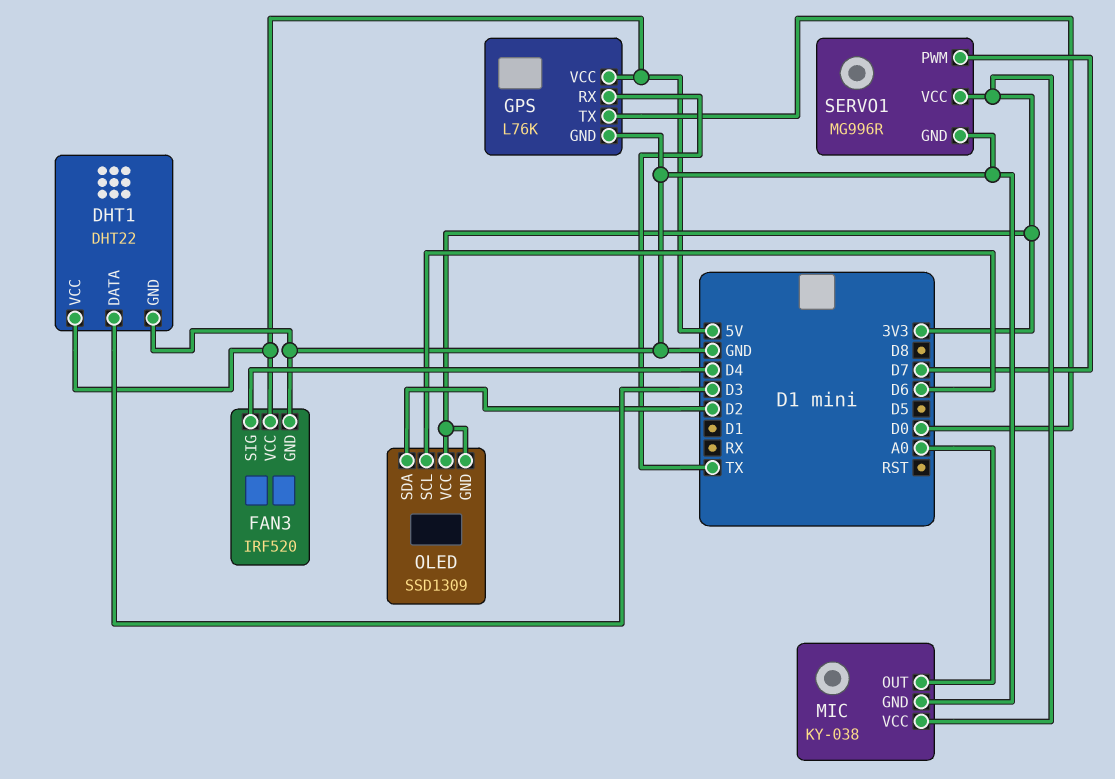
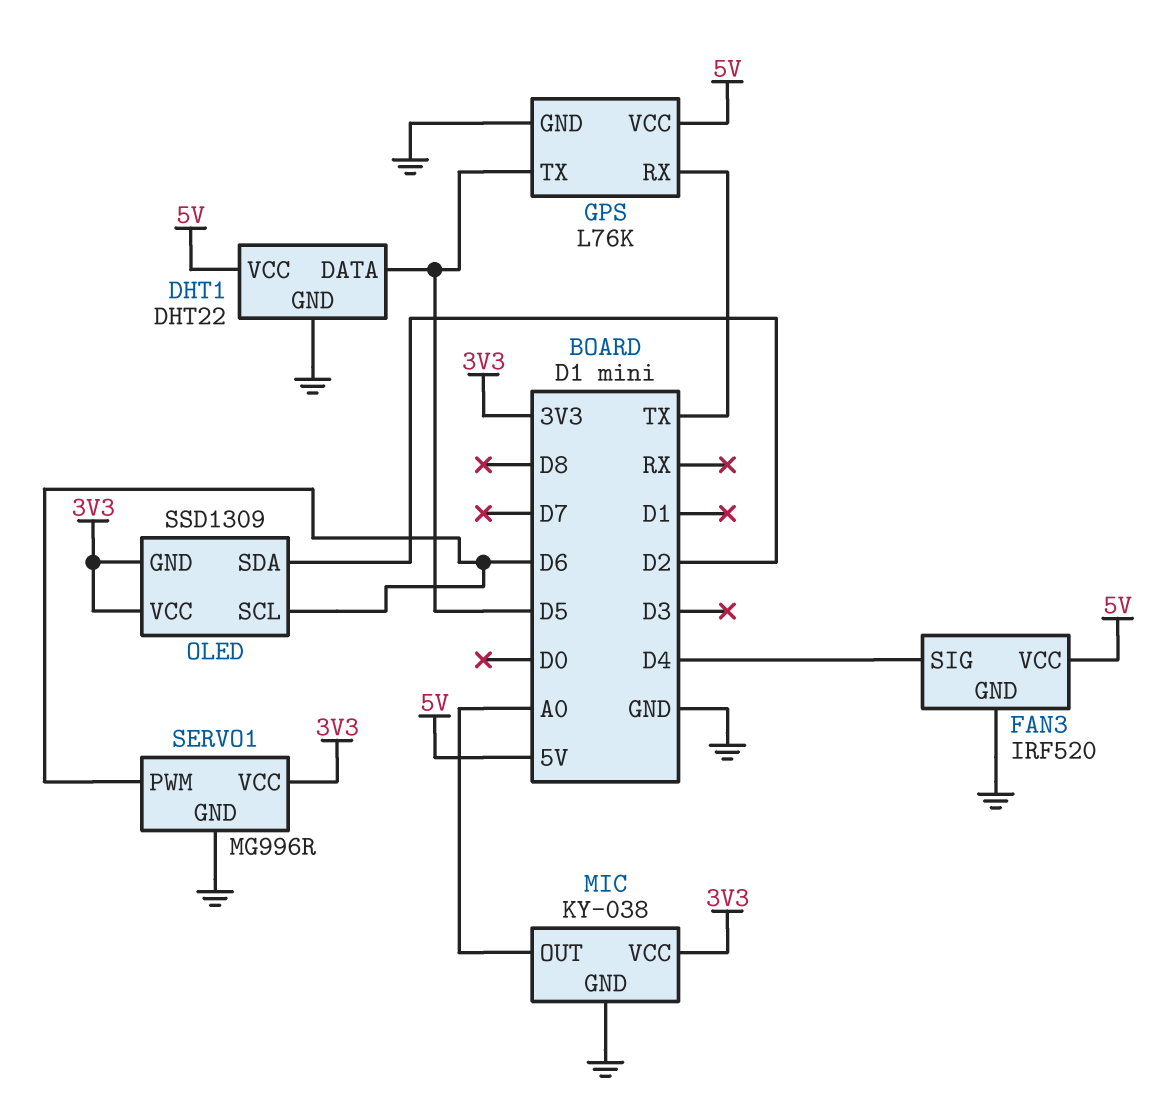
DHT1 pin DATA: D3 -> D5
GPS pin TX: D0 -> D5
SERVO1 pin PWM: D7 -> D6

